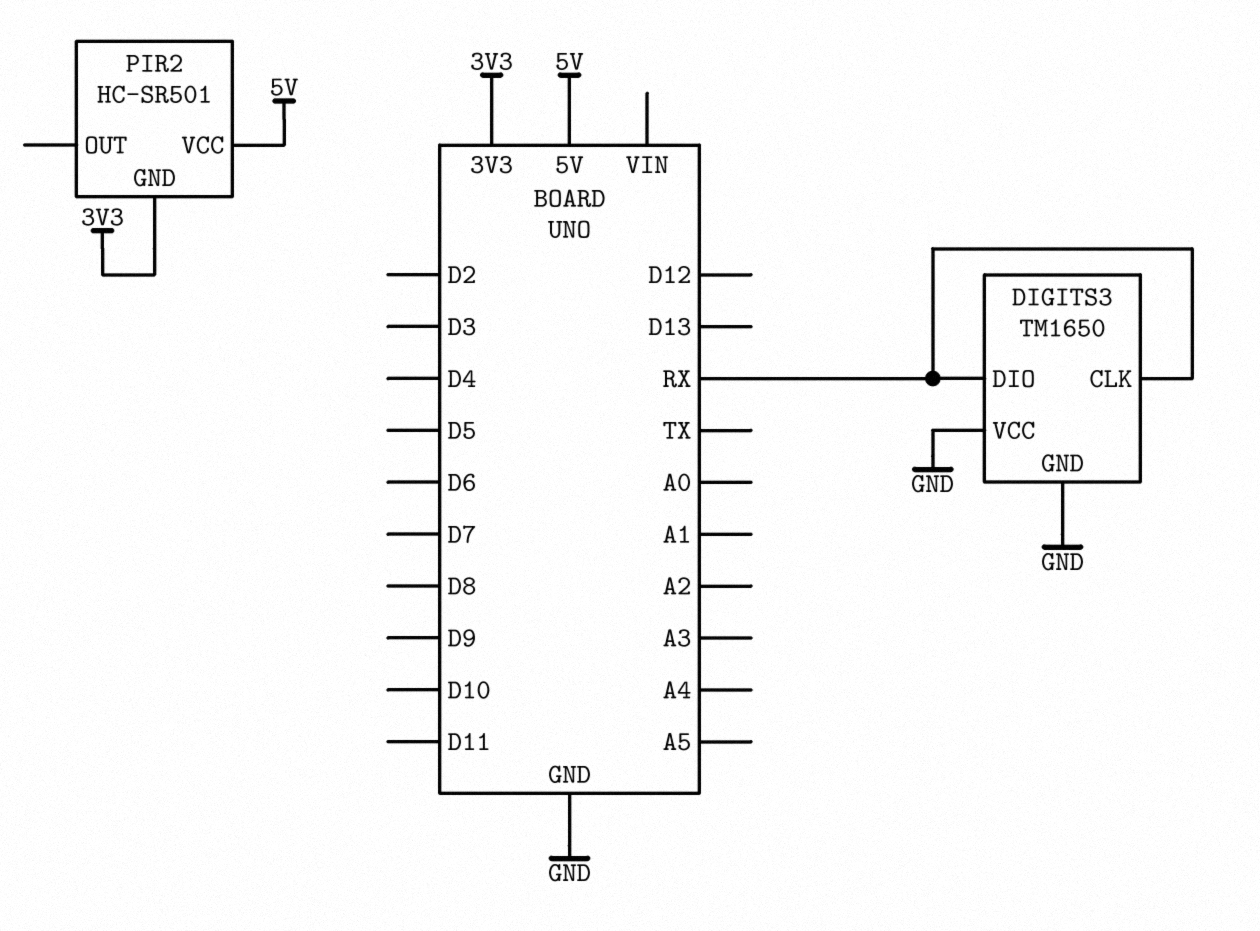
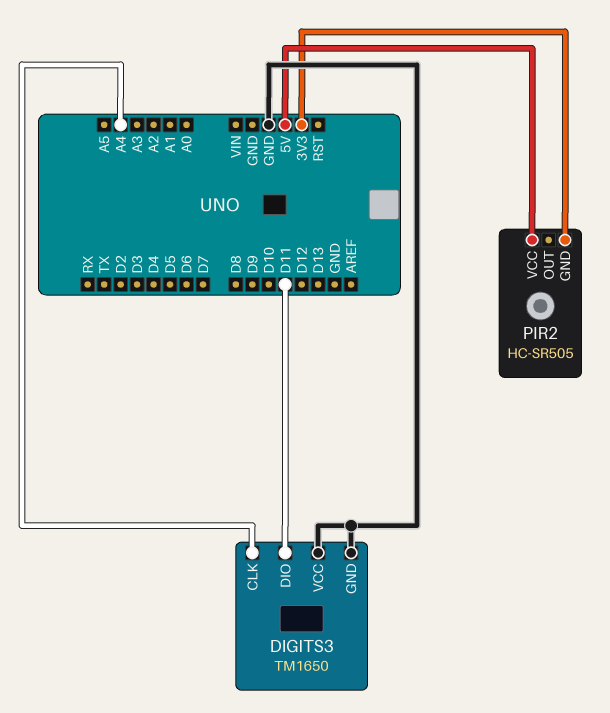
DIGITS3 pin CLK: RX -> A4
DIGITS3 pin DIO: RX -> D11
PIR2: HC-SR501 -> HC-SR505

